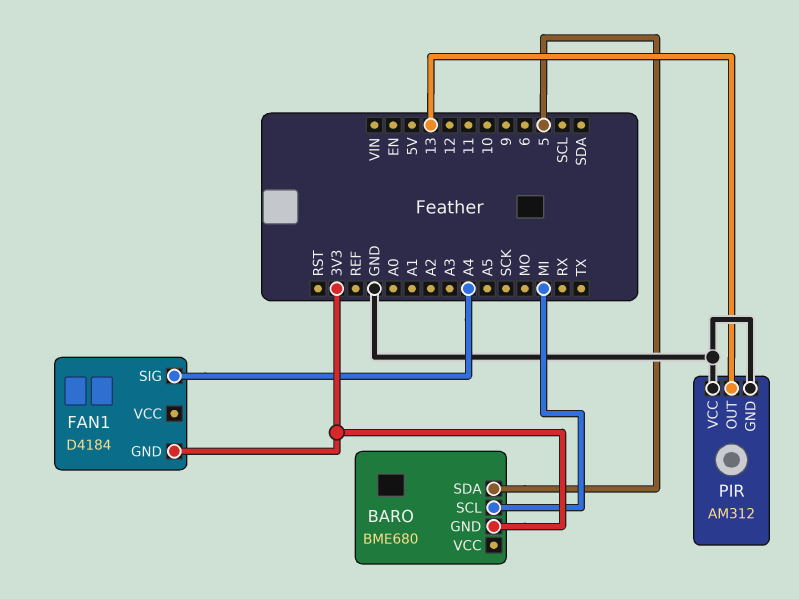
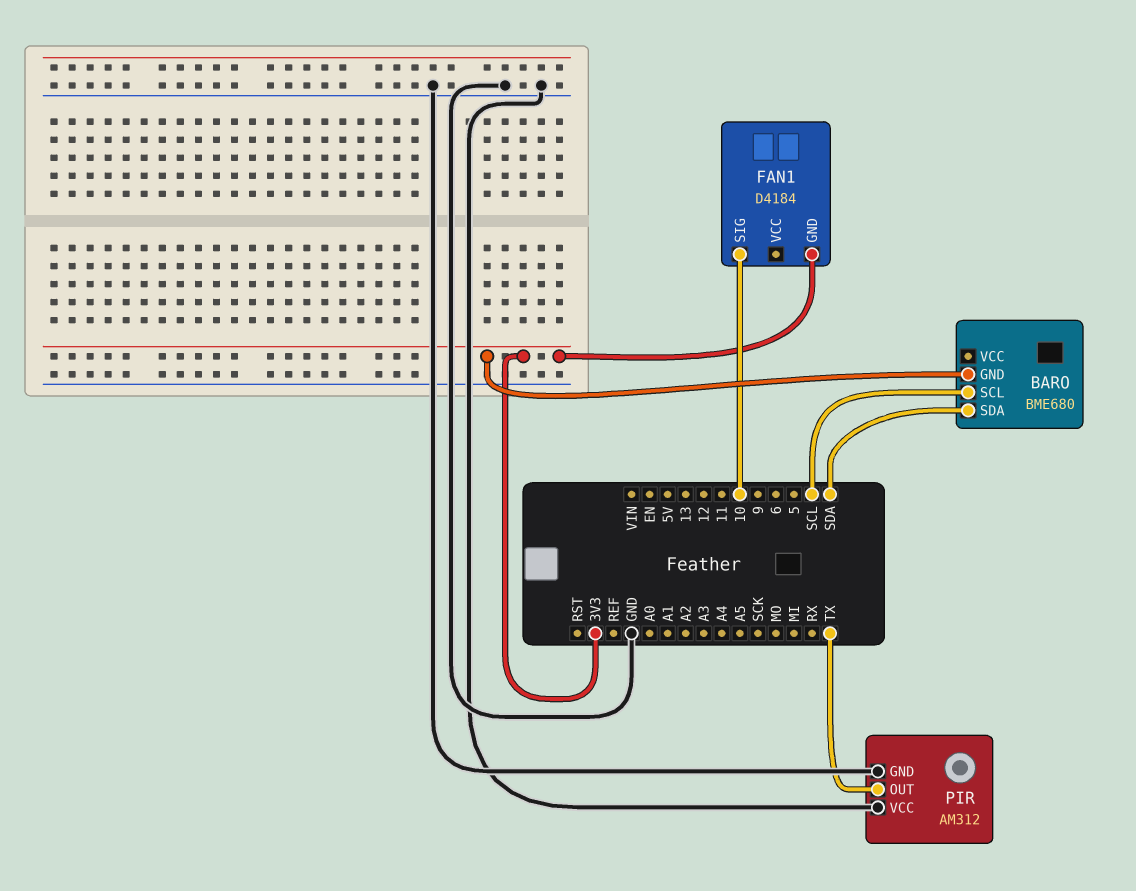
BARO pin SCL: MI -> SCL
BARO pin SDA: 5 -> SDA
FAN1 pin SIG: A4 -> 10
PIR pin OUT: 13 -> TX

